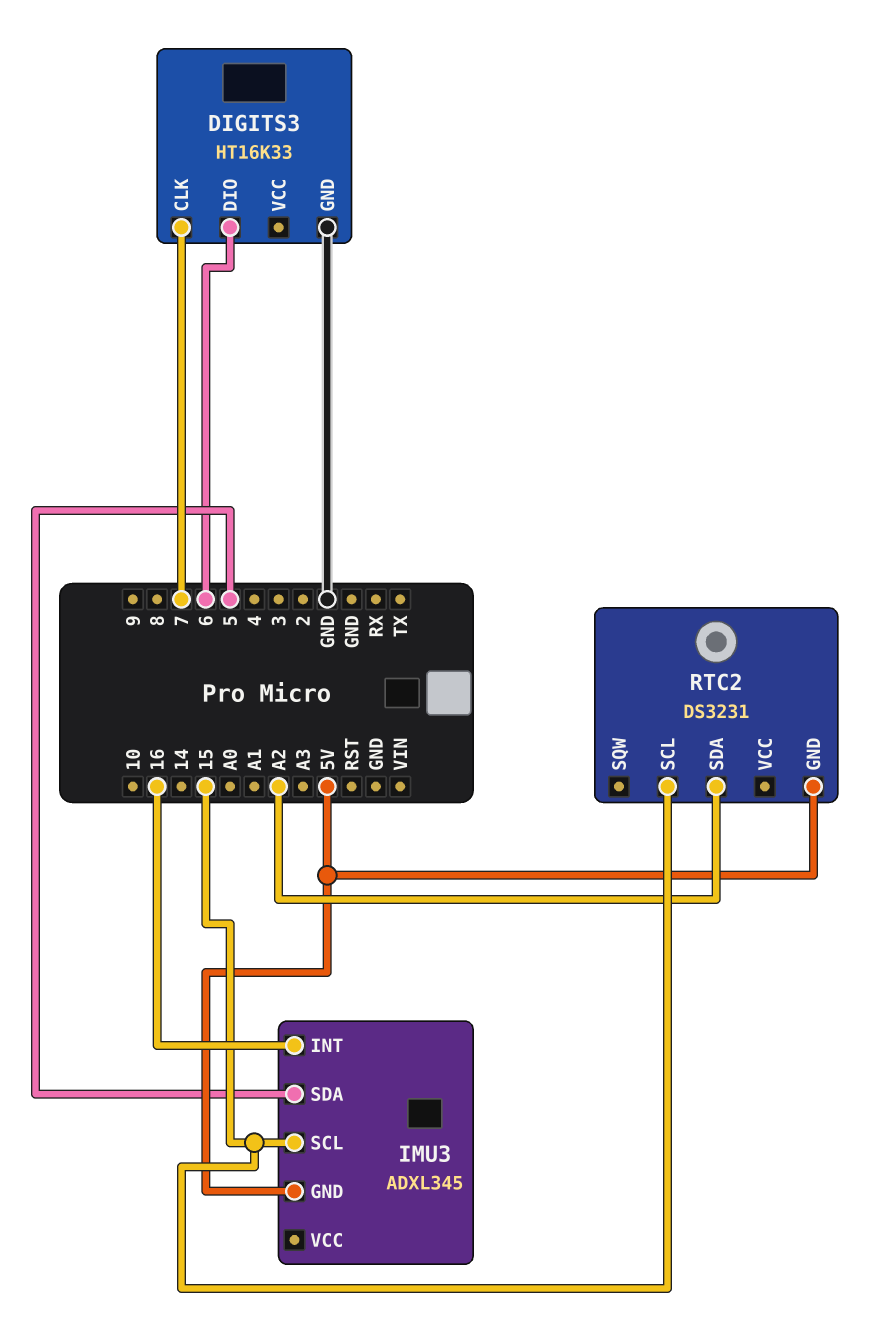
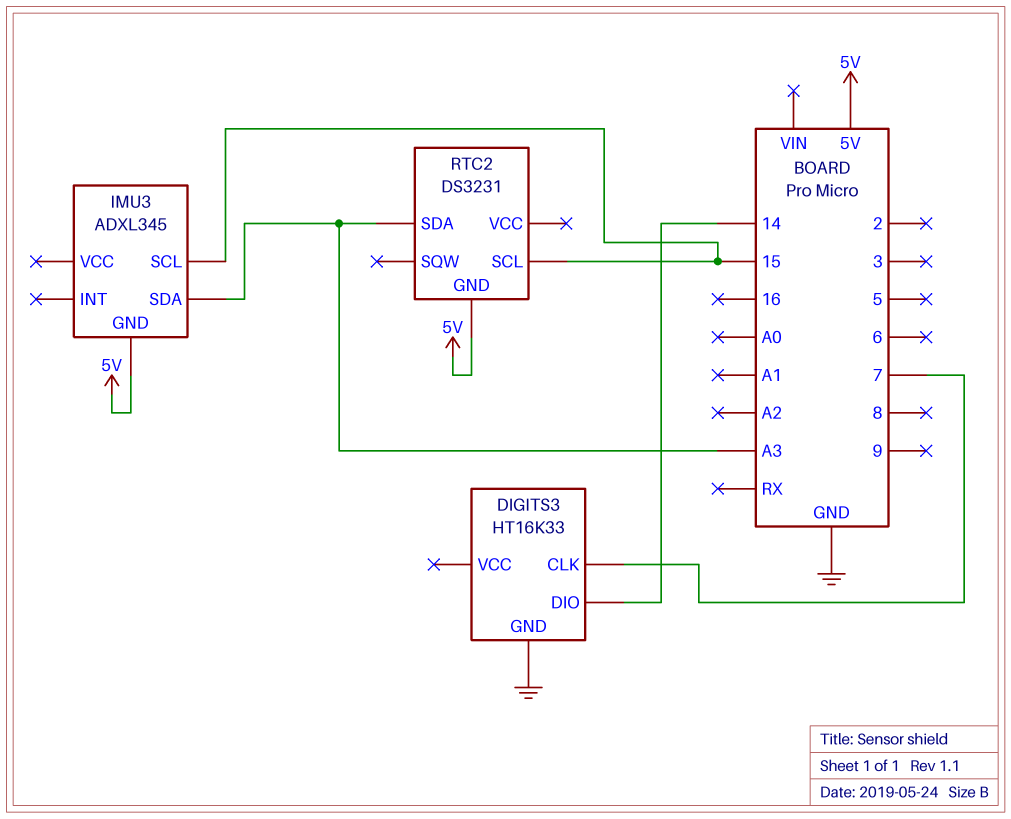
DIGITS3 pin DIO: 6 -> 14
IMU3 pin INT: 16 -> none
IMU3 pin SDA: 5 -> A3
RTC2 pin SDA: A2 -> A3

